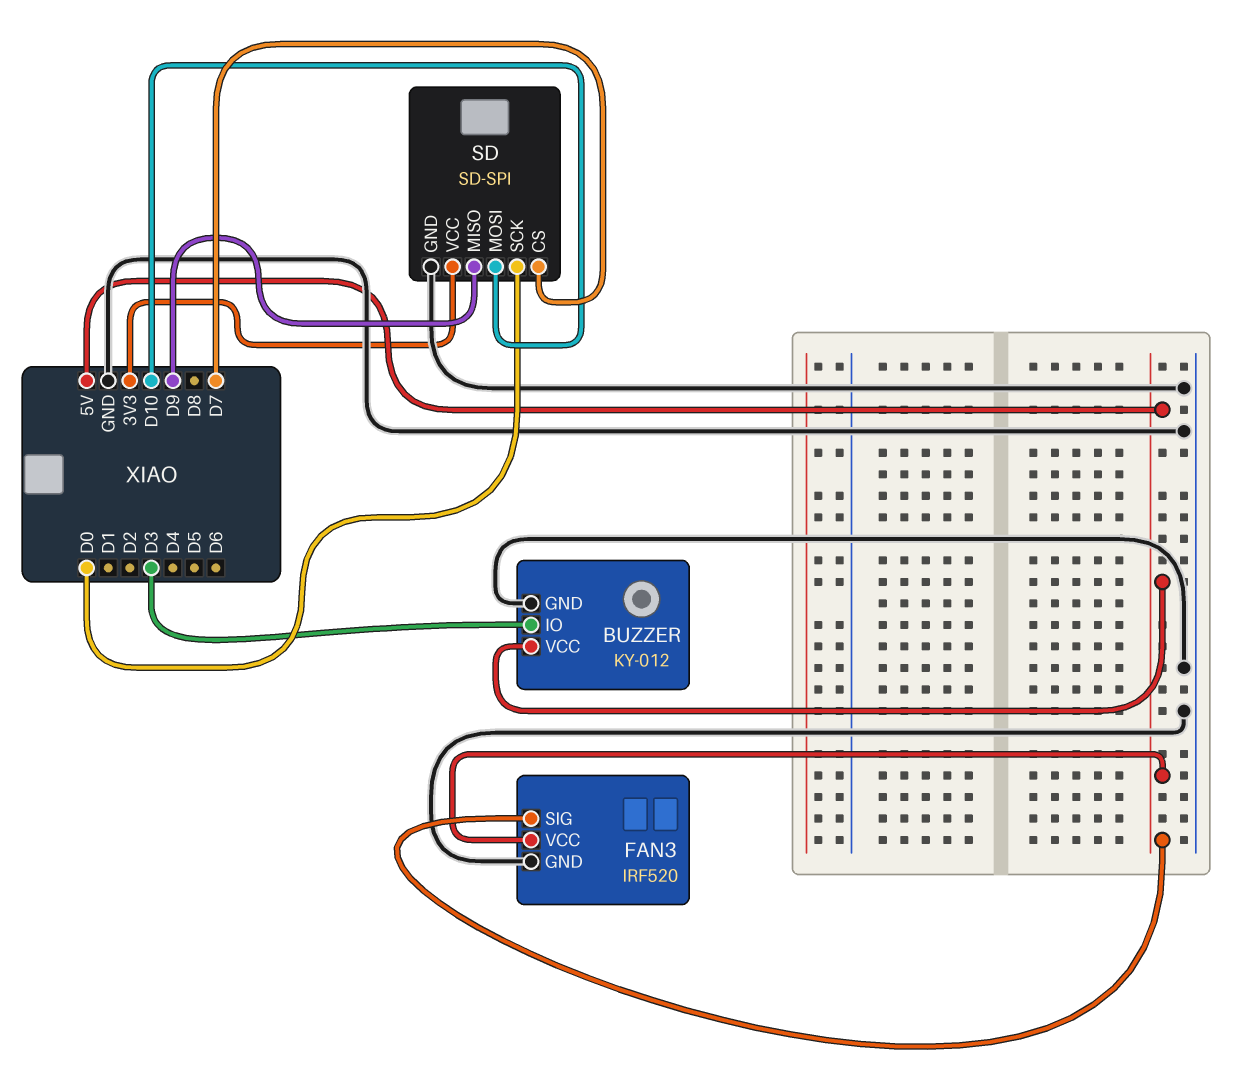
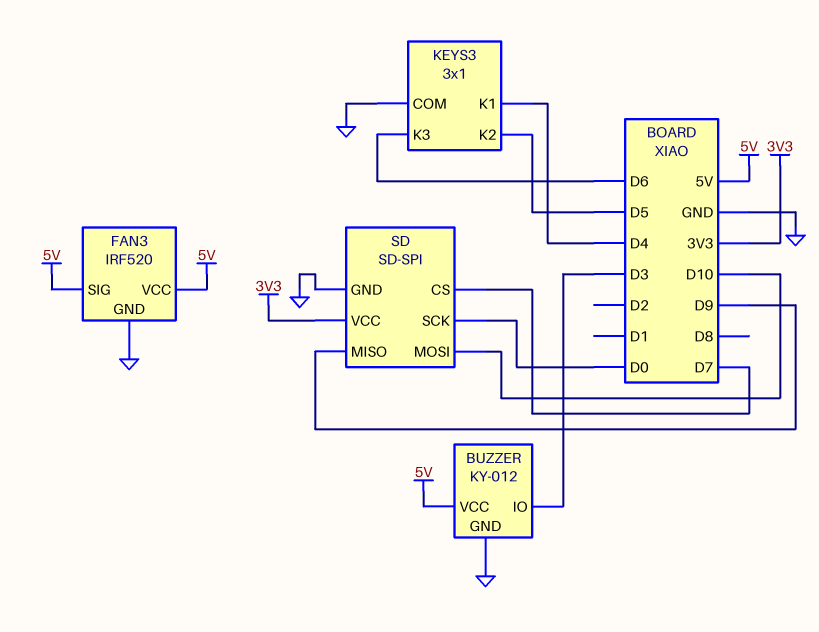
KEYS3: none -> 3x1
KEYS3 pin COM: none -> GND
KEYS3 pin K1: none -> D4
KEYS3 pin K2: none -> D5
KEYS3 pin K3: none -> D6

